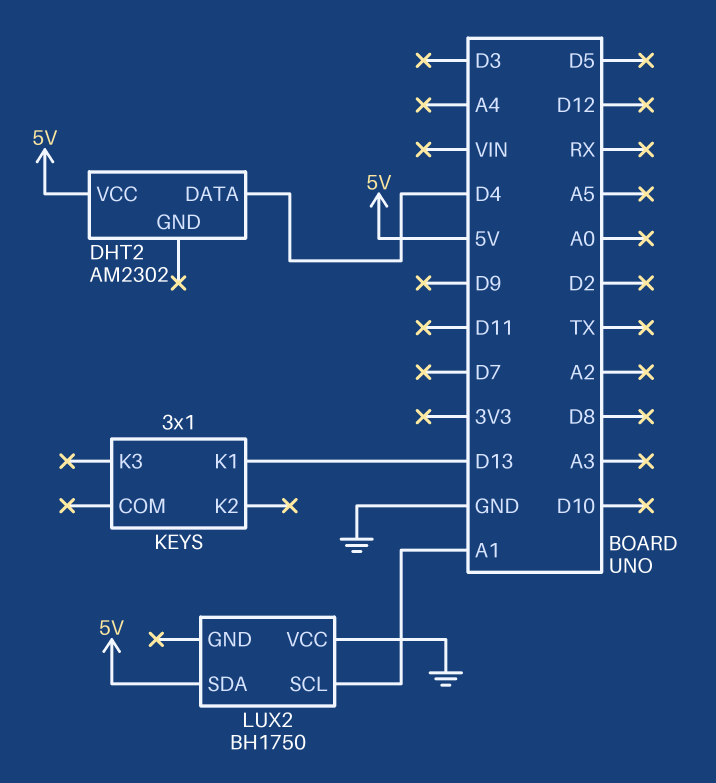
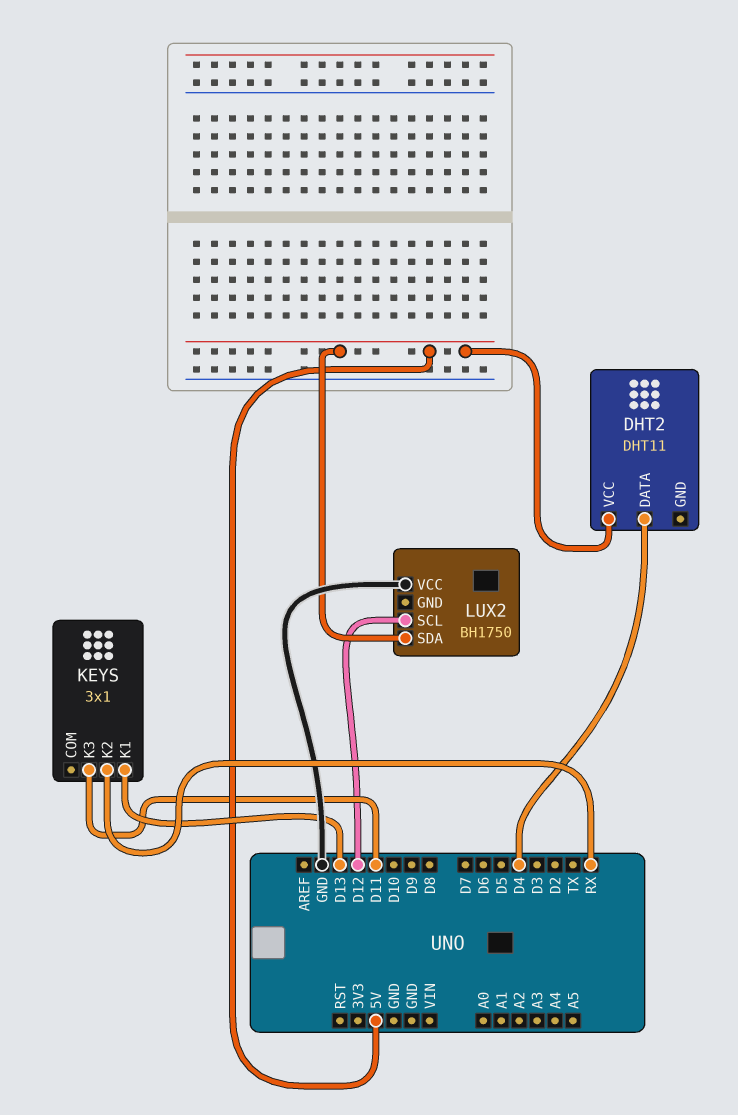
DHT2: AM2302 -> DHT11
KEYS pin K2: none -> RX
KEYS pin K3: none -> D11
LUX2 pin SCL: A1 -> D12

